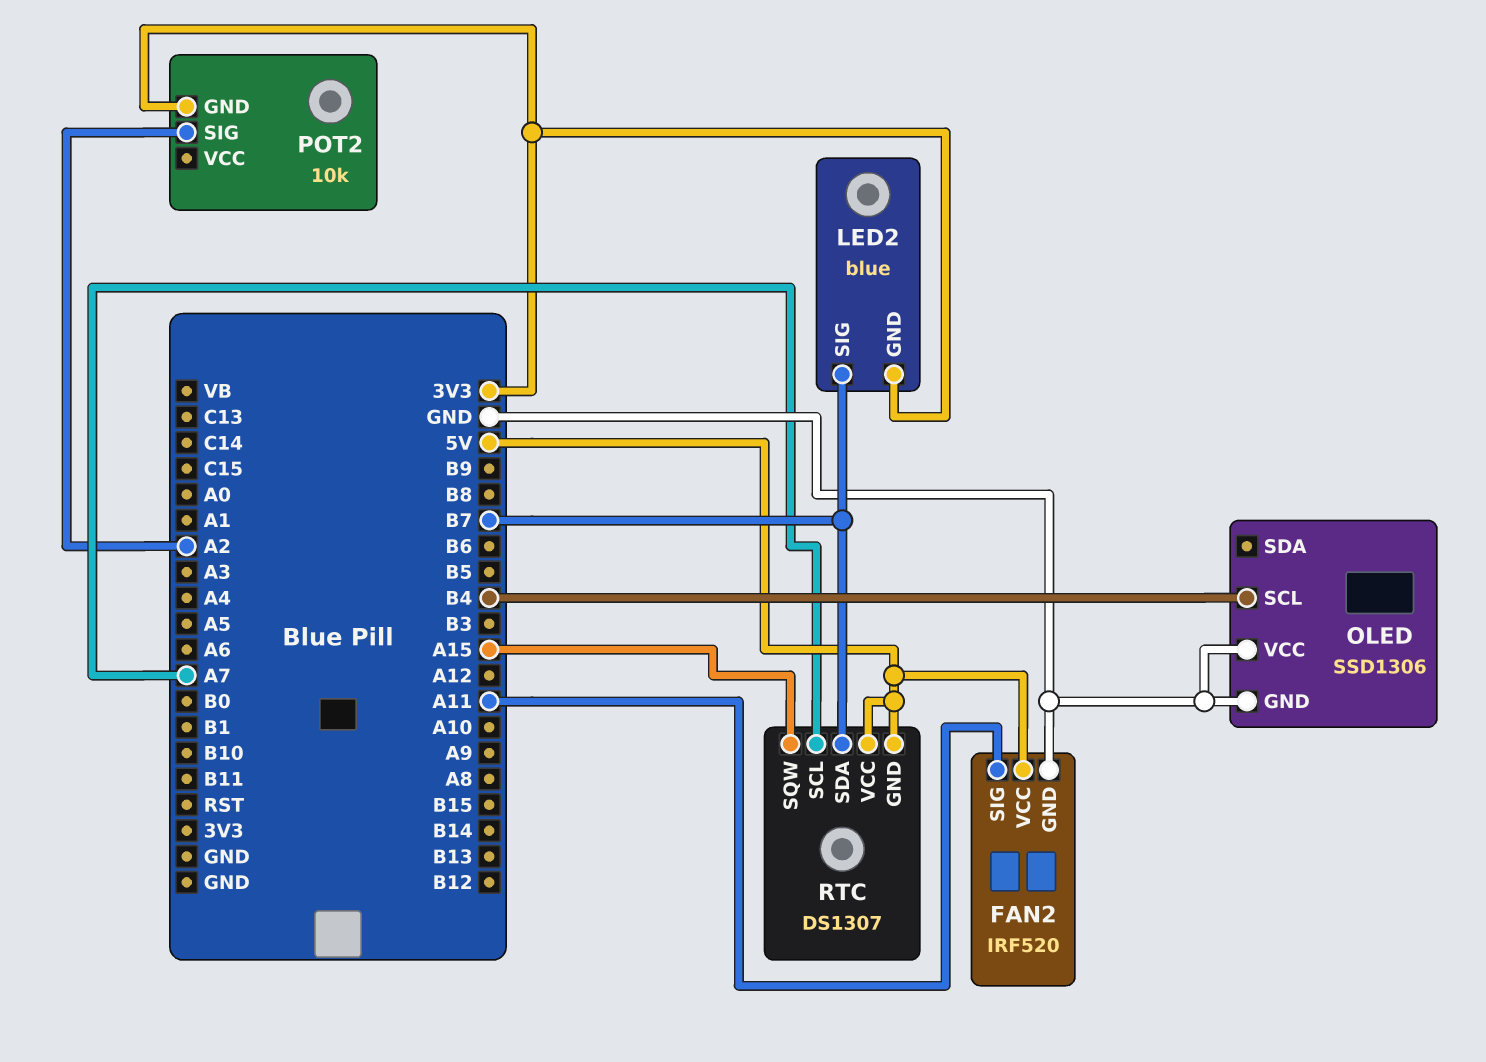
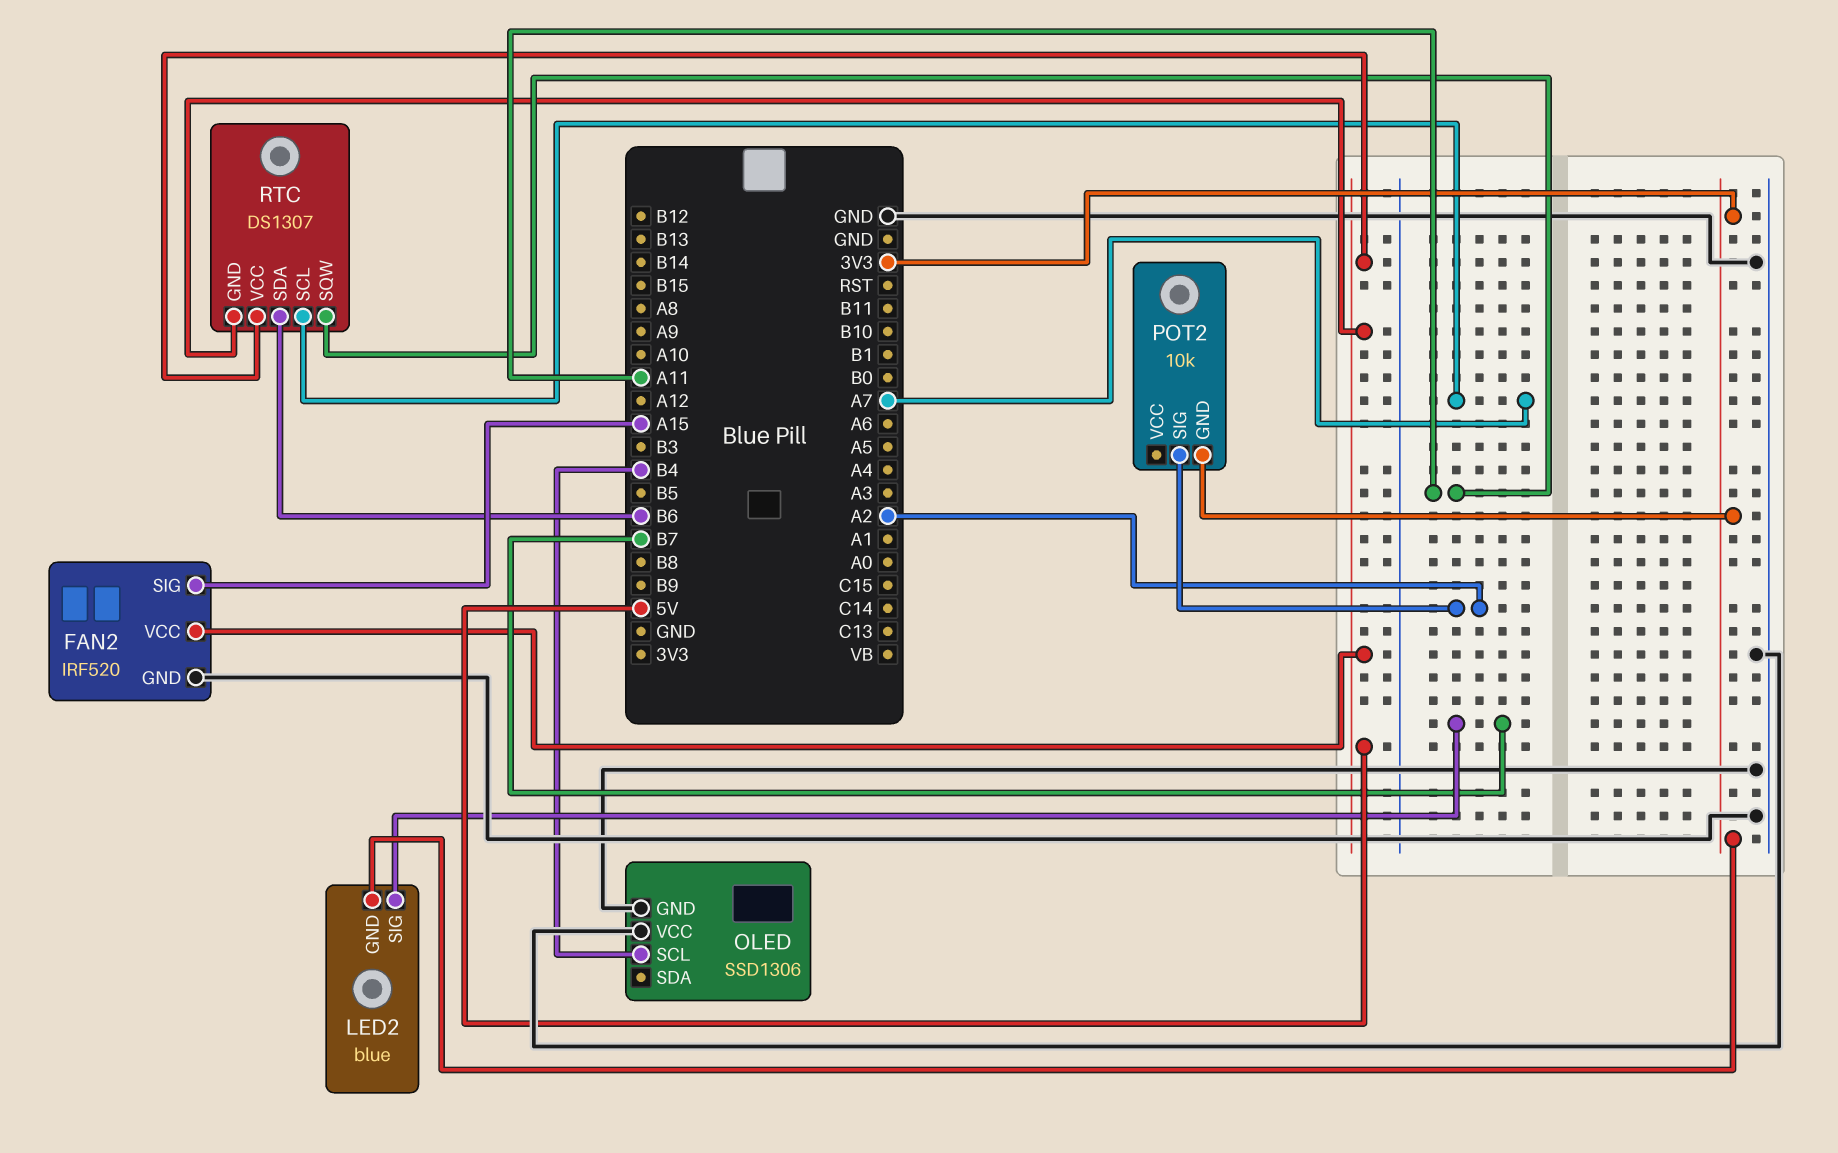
FAN2 pin SIG: A11 -> A15
RTC pin SDA: B7 -> B6
RTC pin SQW: A15 -> A11

